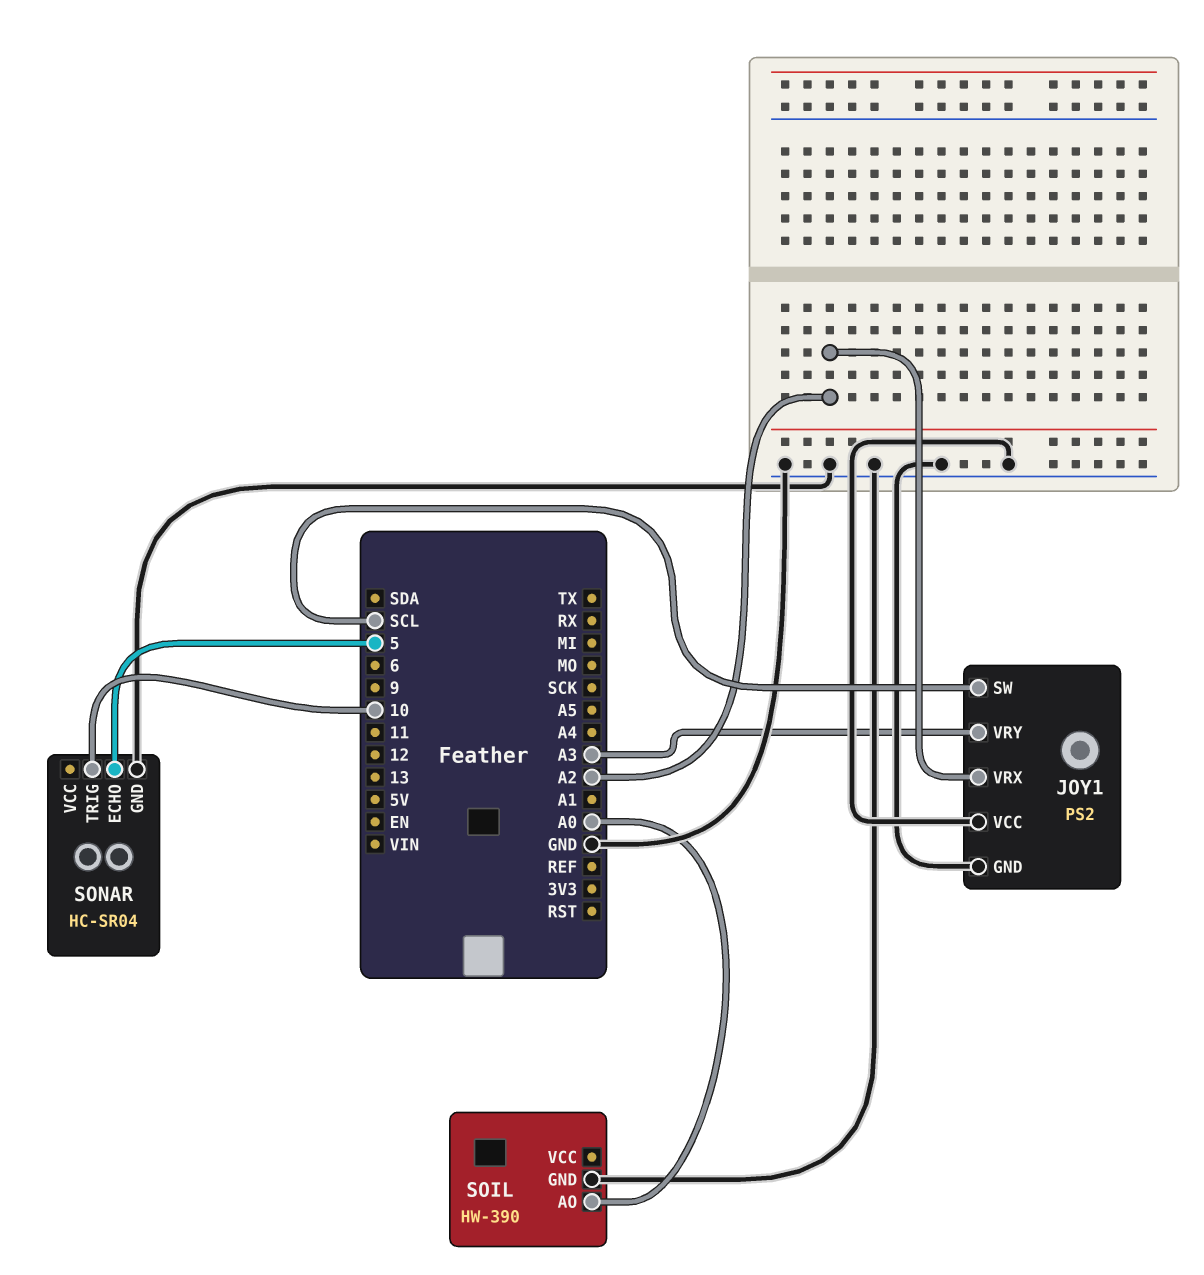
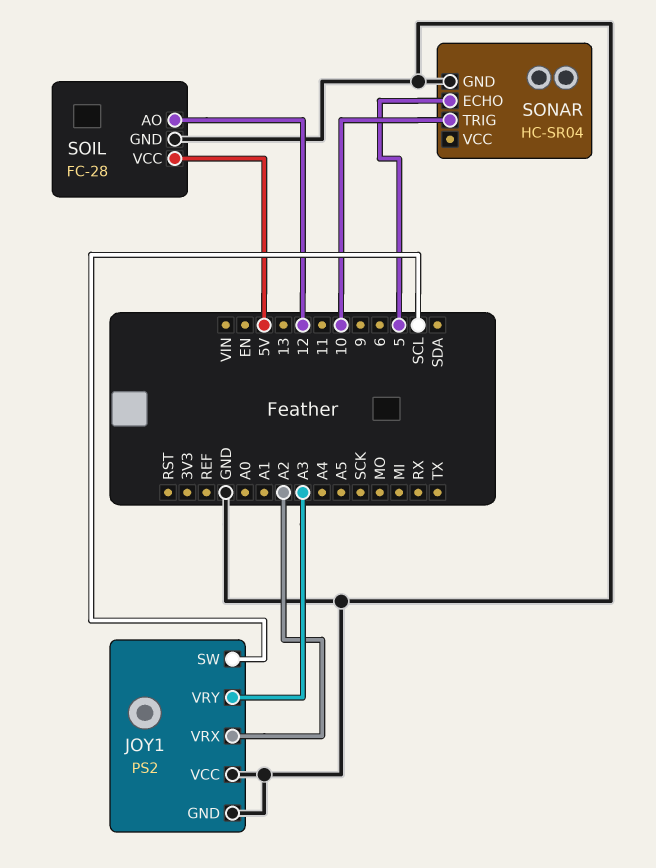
SOIL: HW-390 -> FC-28
SOIL pin AO: A0 -> 12
SOIL pin VCC: none -> 5V

